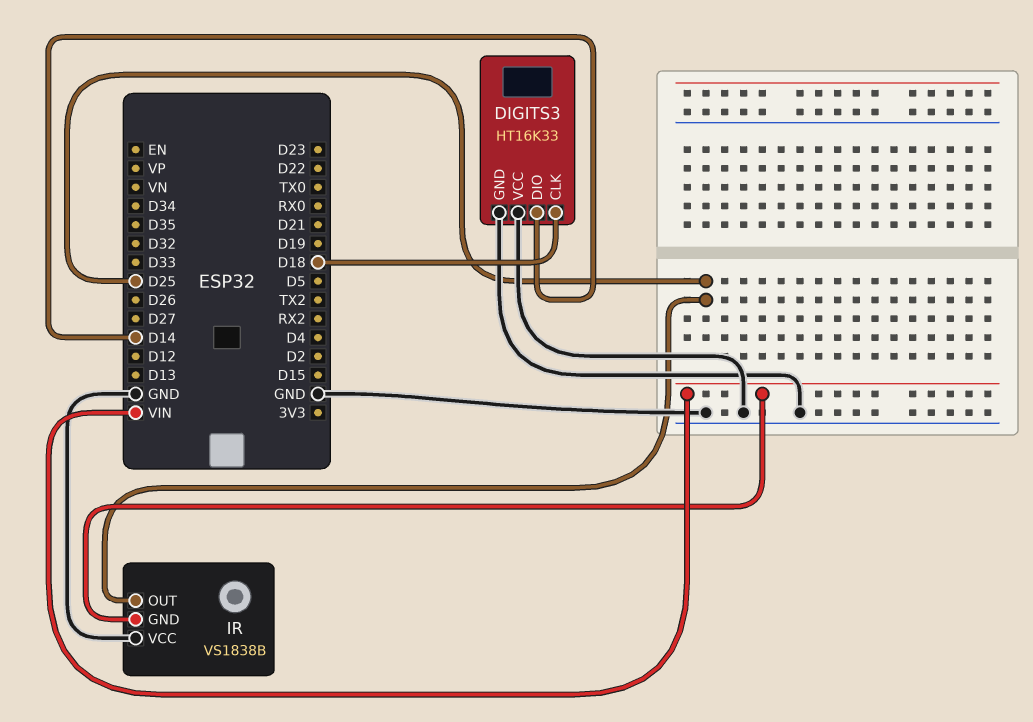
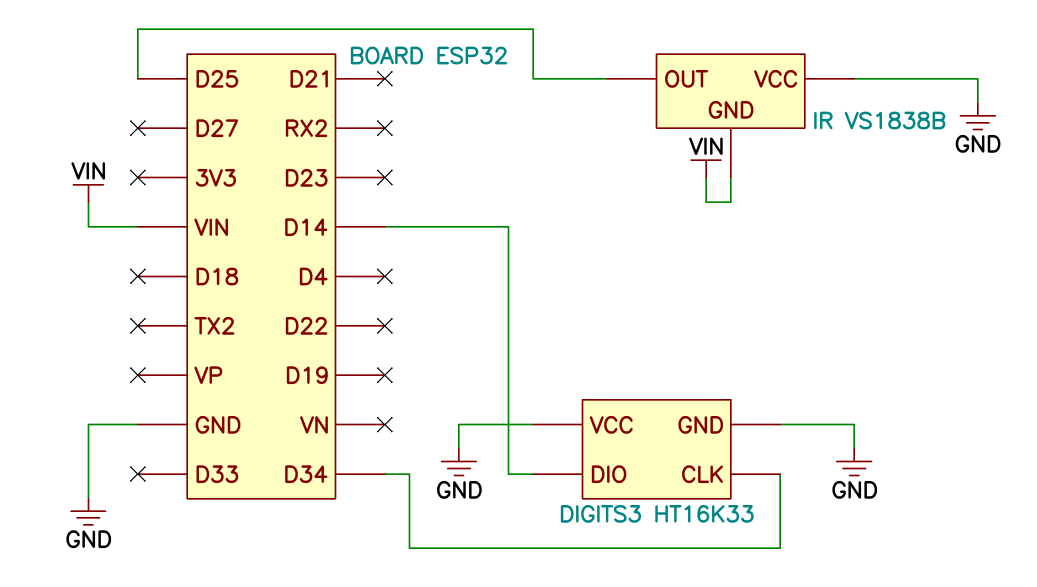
DIGITS3 pin CLK: D18 -> D34

